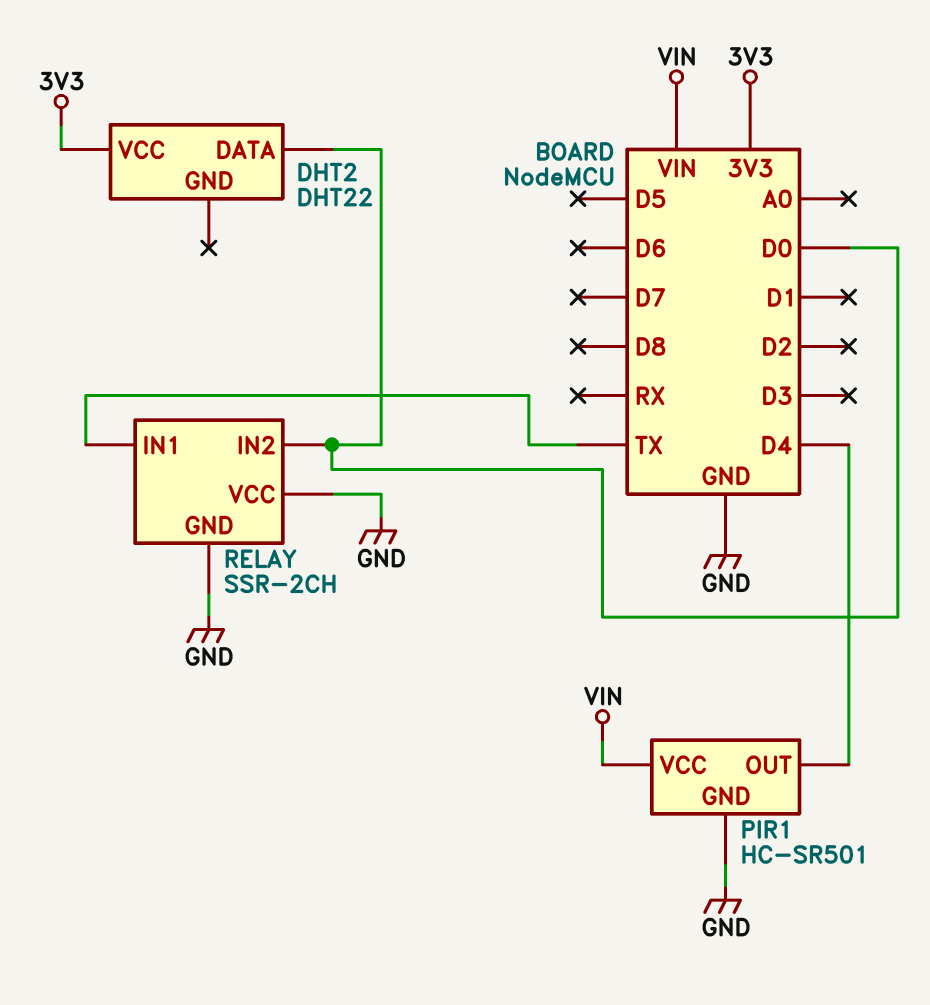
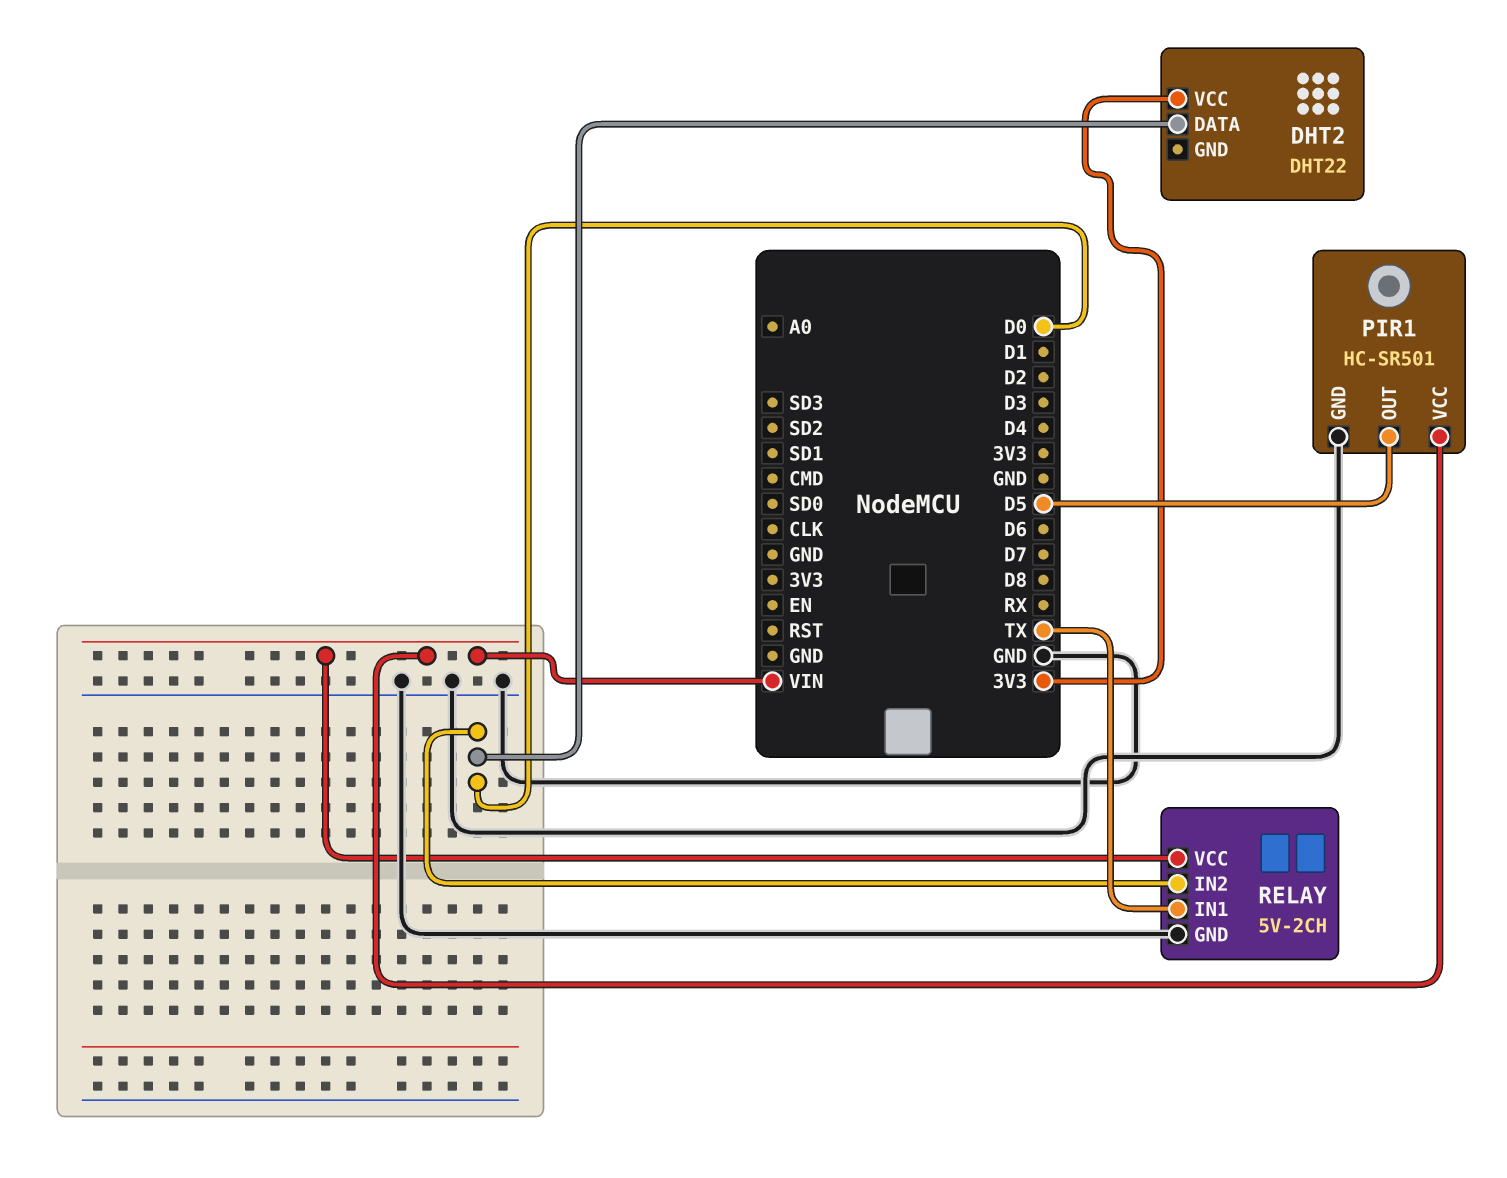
PIR1 pin OUT: D4 -> D5
RELAY: SSR-2CH -> 5V-2CH
RELAY pin VCC: GND -> VIN

